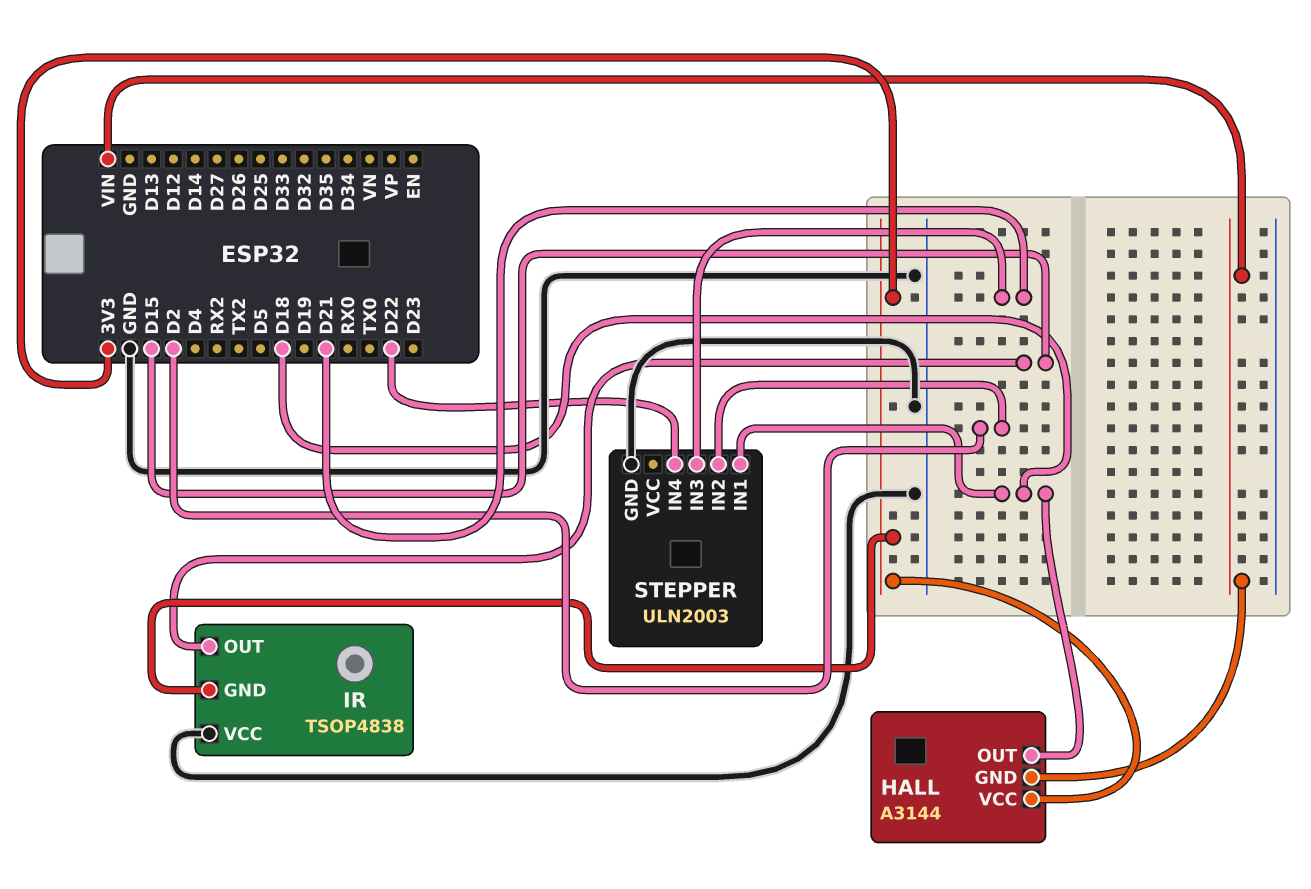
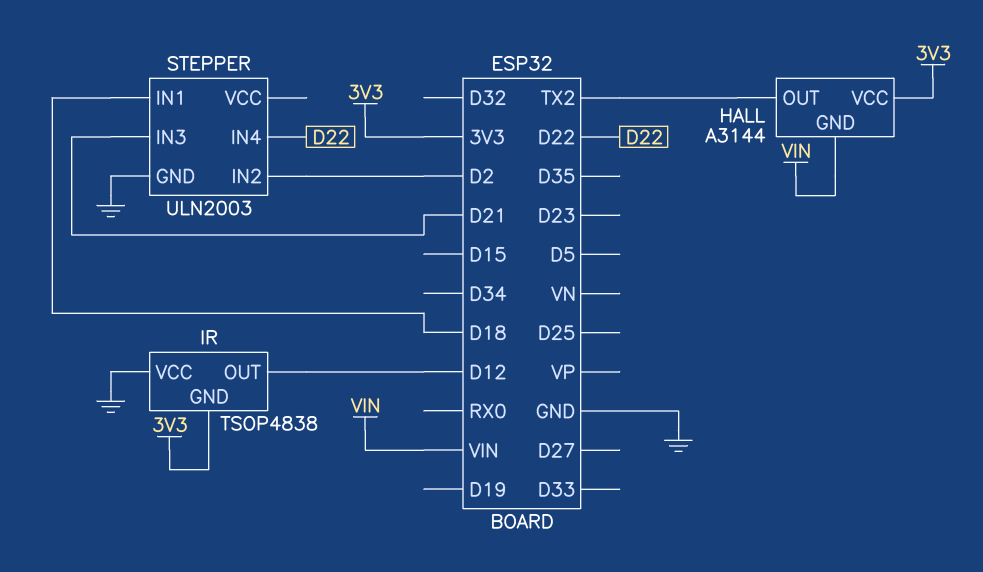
HALL pin OUT: D18 -> TX2
IR pin OUT: D15 -> D12

